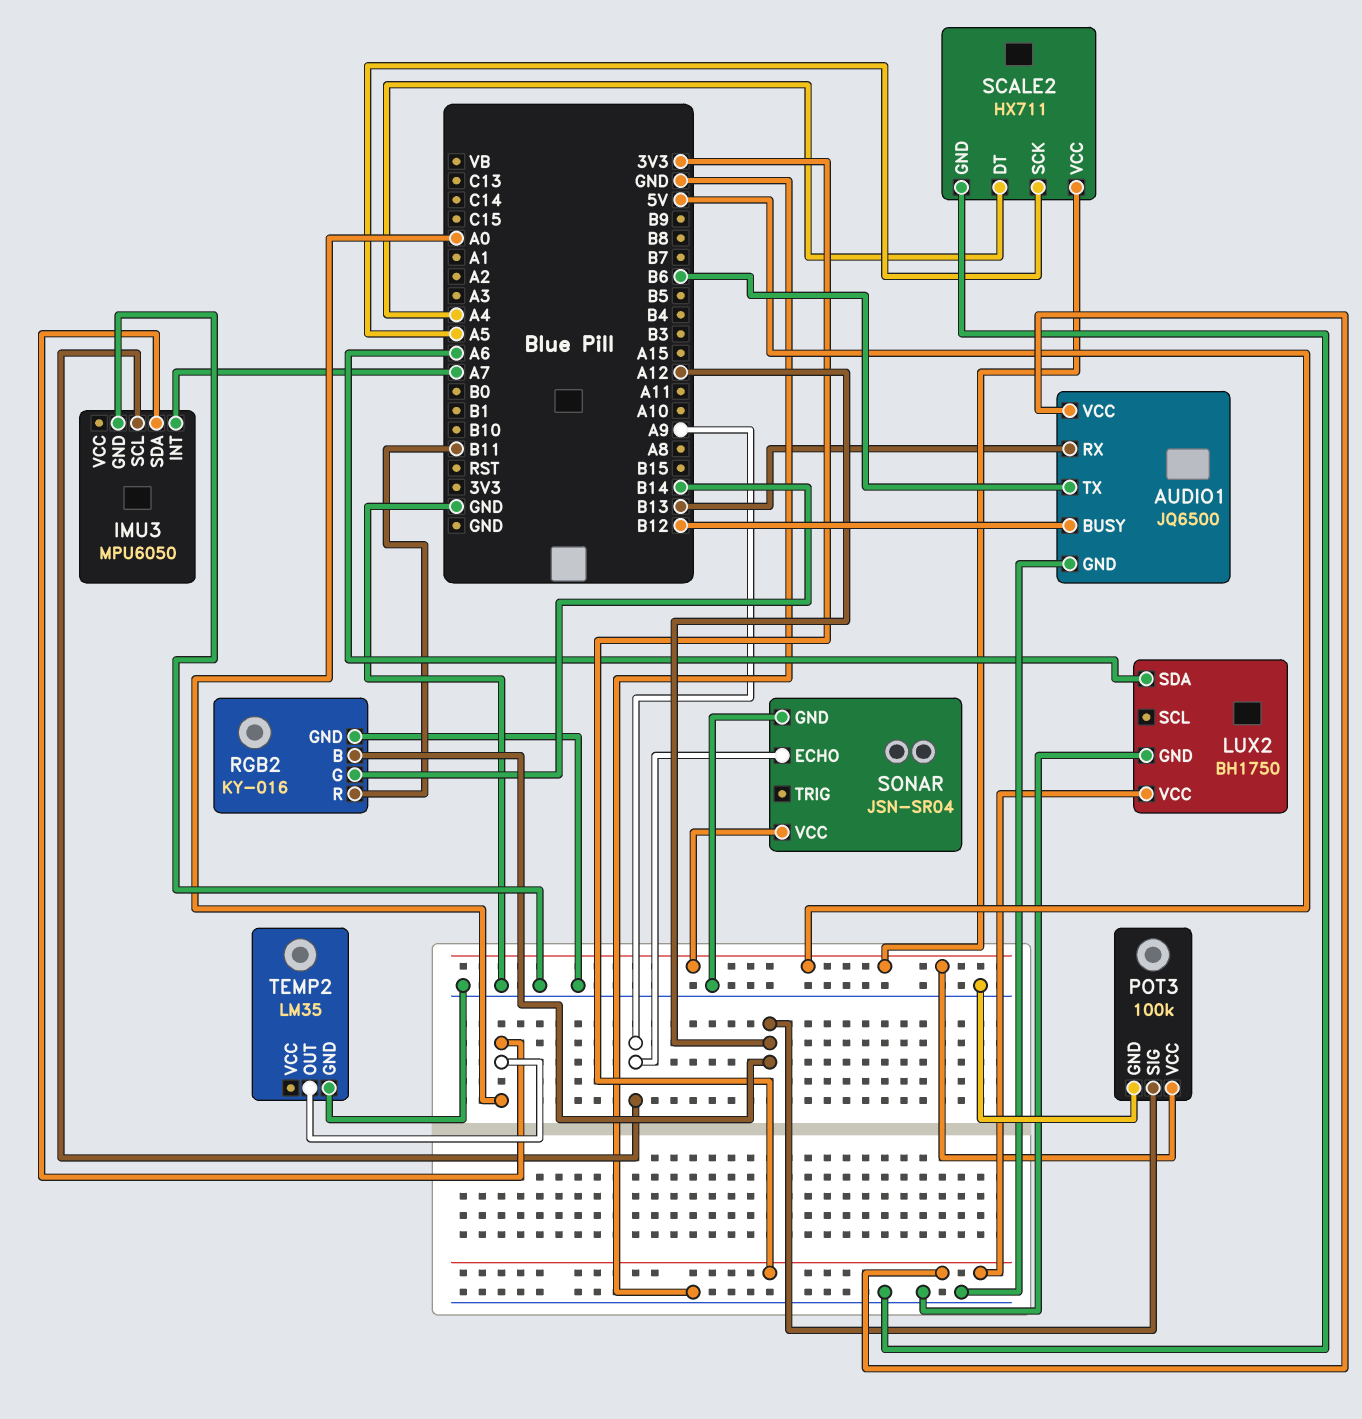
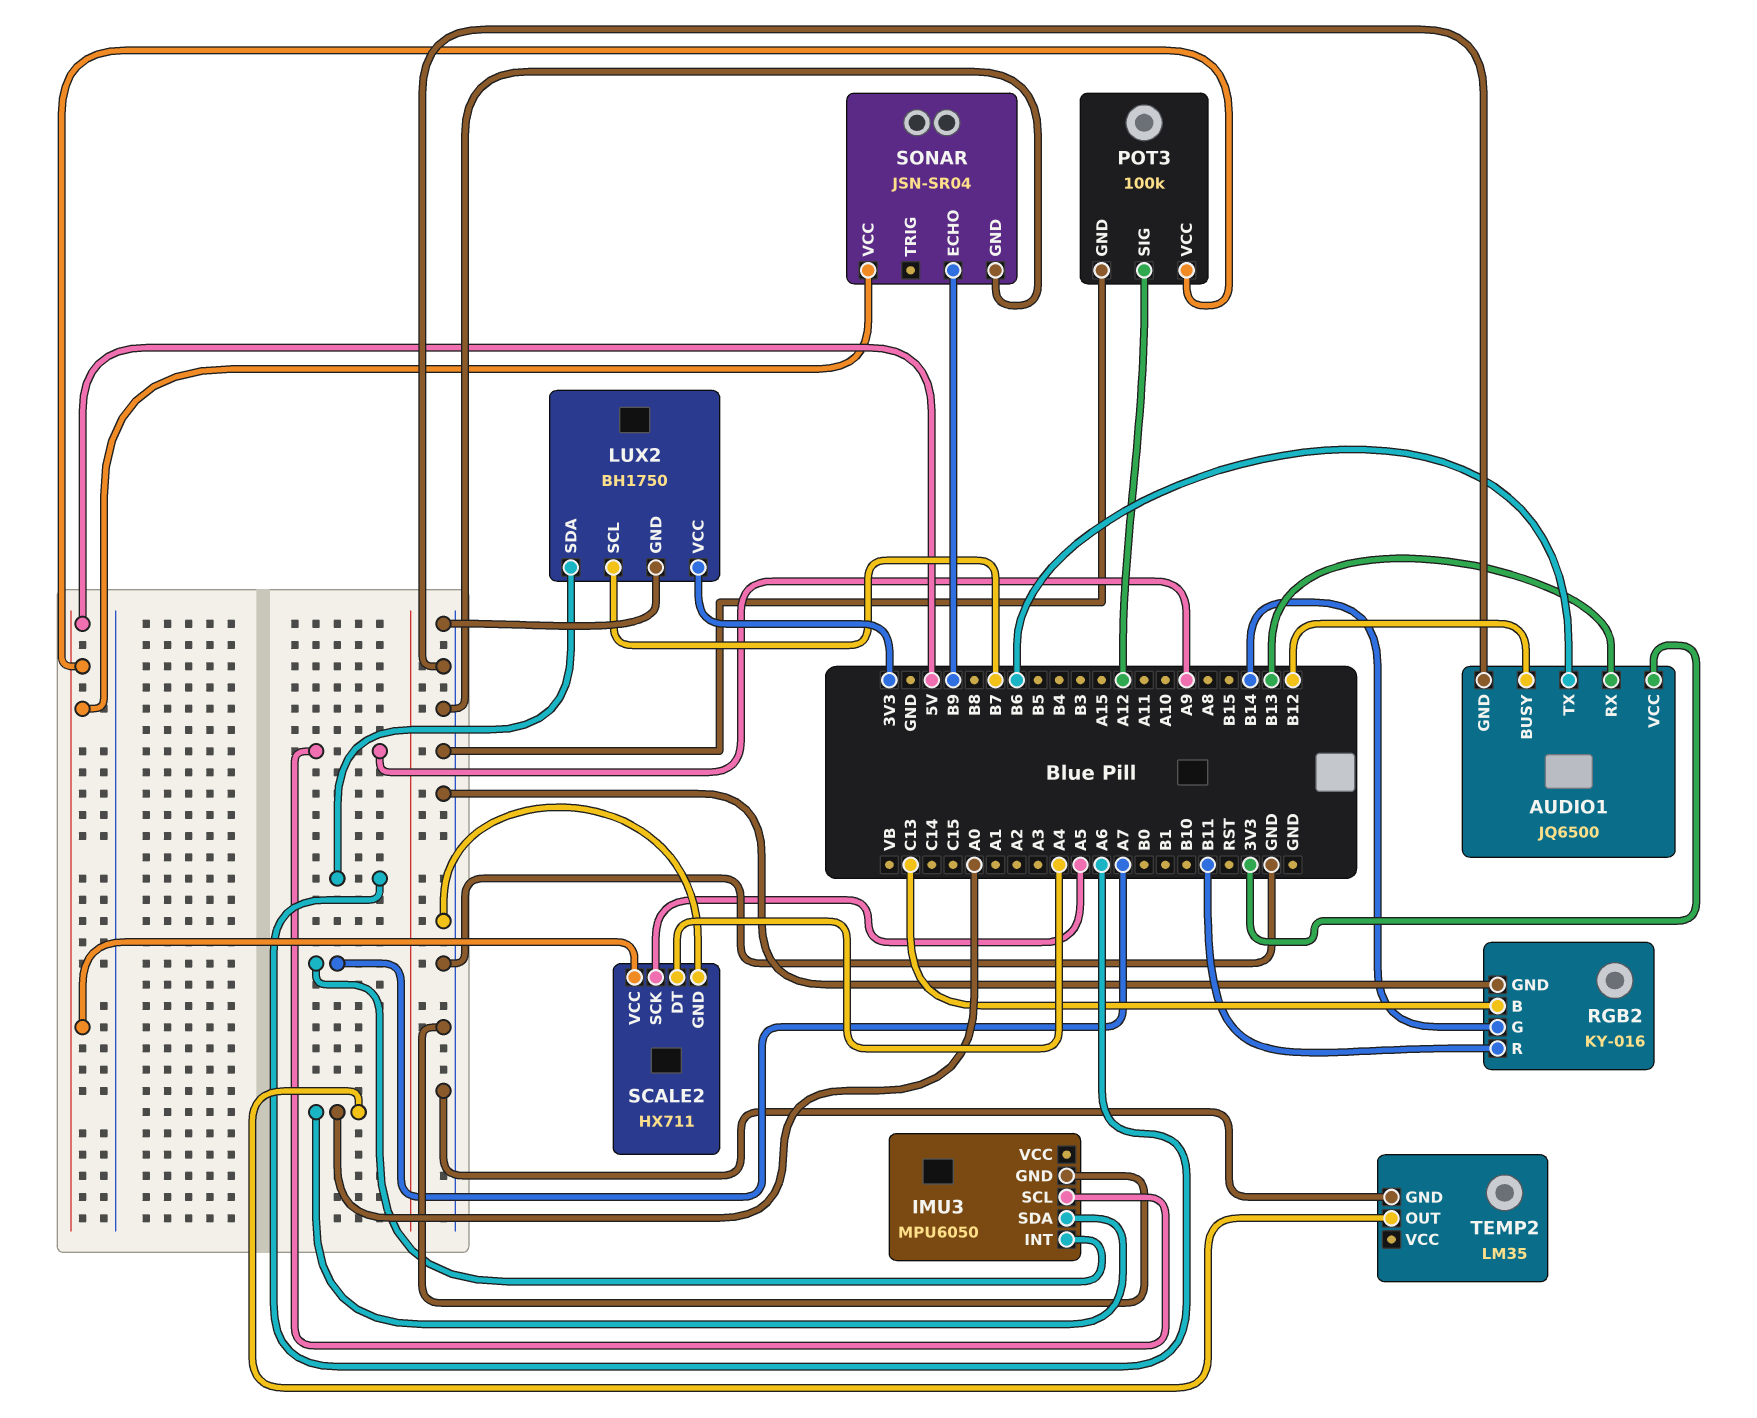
LUX2 pin SCL: none -> B7
RGB2 pin B: A12 -> C13
SONAR pin ECHO: A9 -> B9

